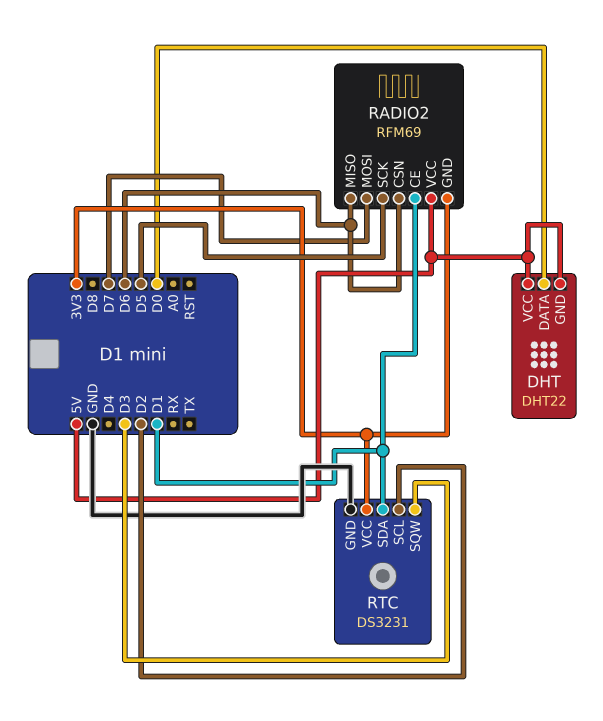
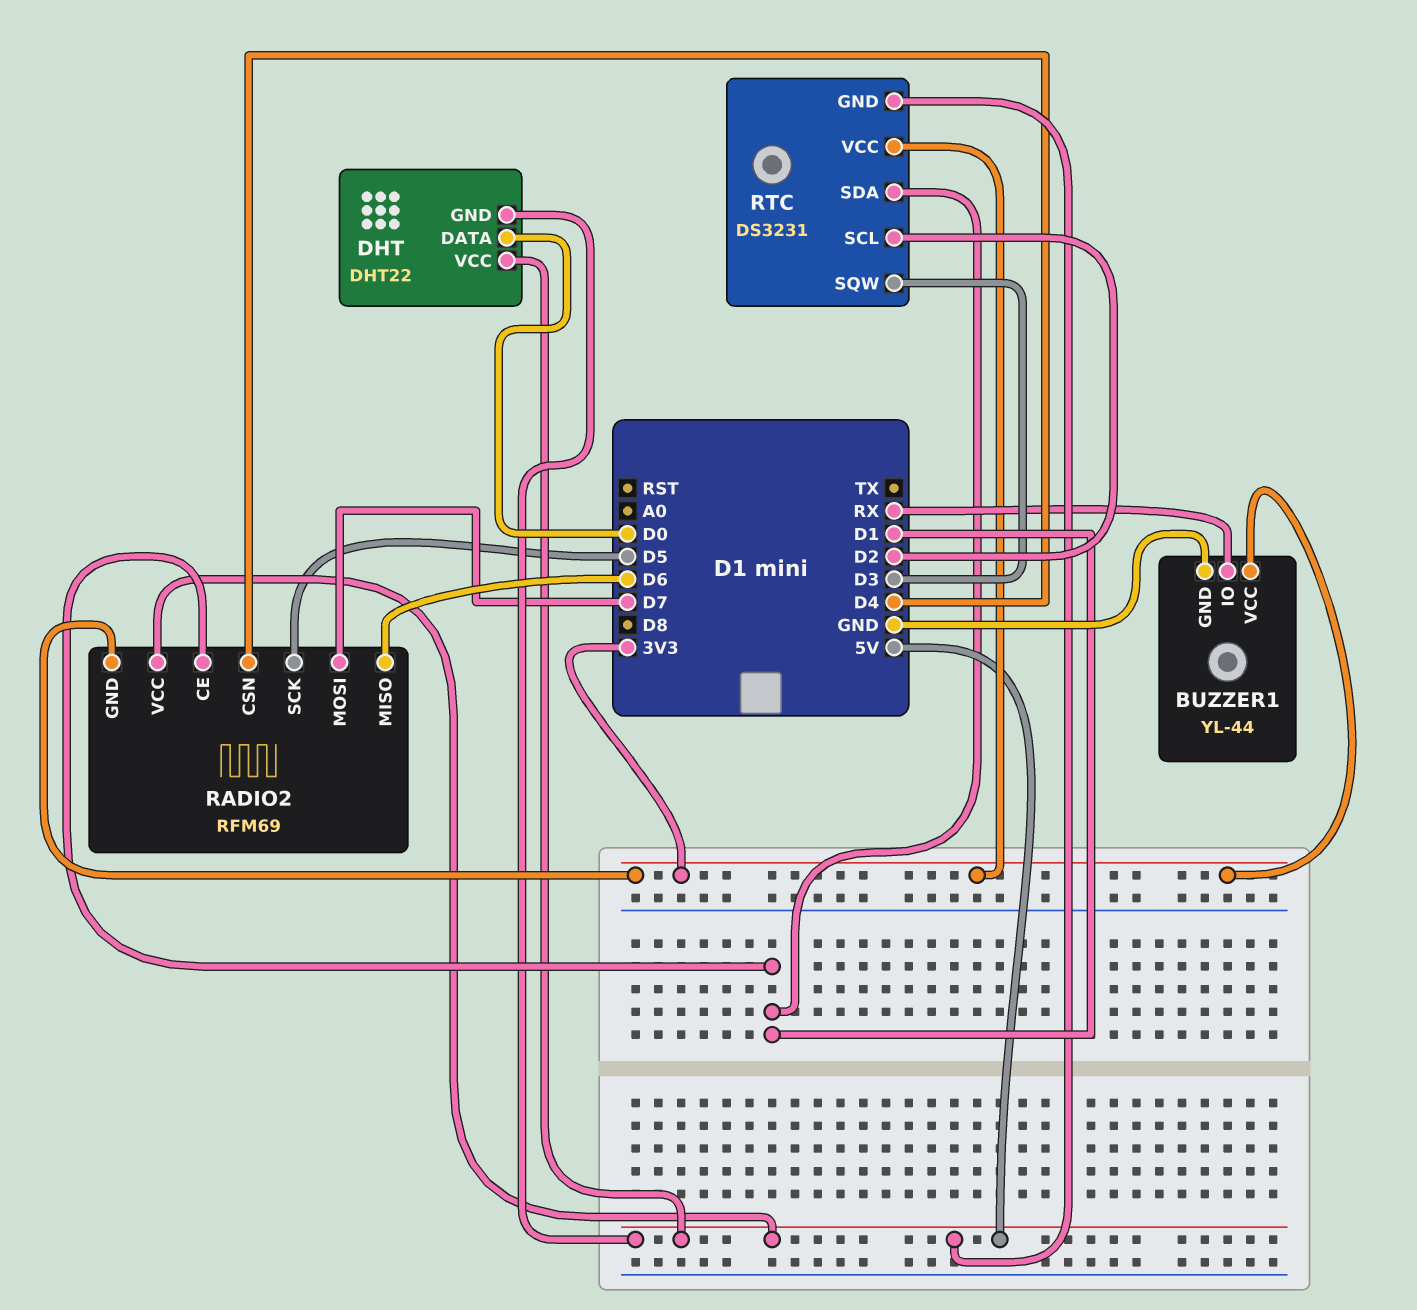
BUZZER1: none -> YL-44
BUZZER1 pin GND: none -> GND
BUZZER1 pin IO: none -> RX
BUZZER1 pin VCC: none -> 3V3
RADIO2 pin CSN: D6 -> D4
RTC pin GND: GND -> 5V

